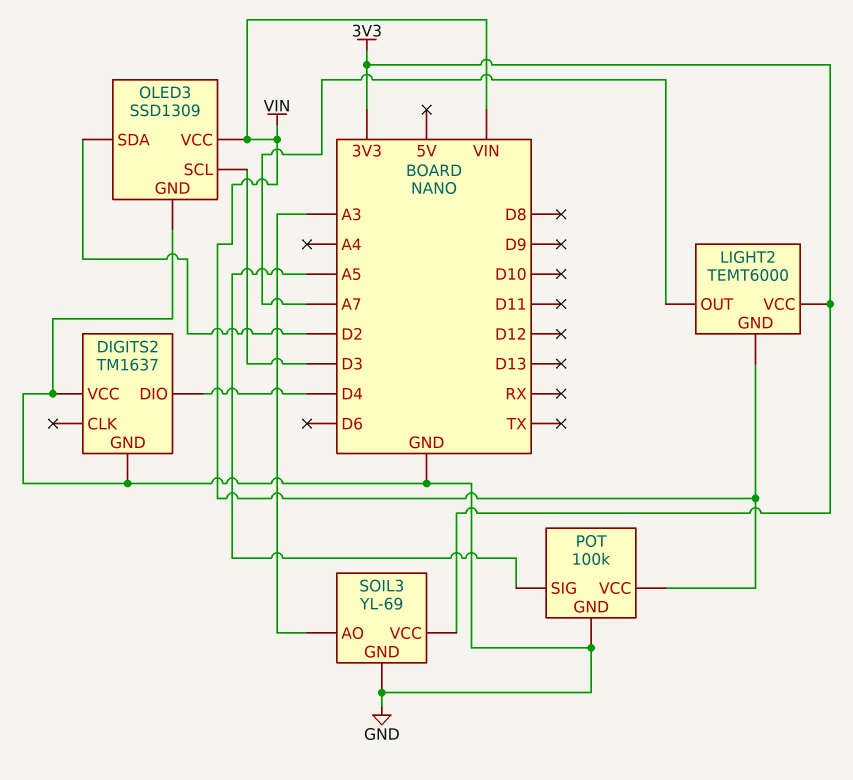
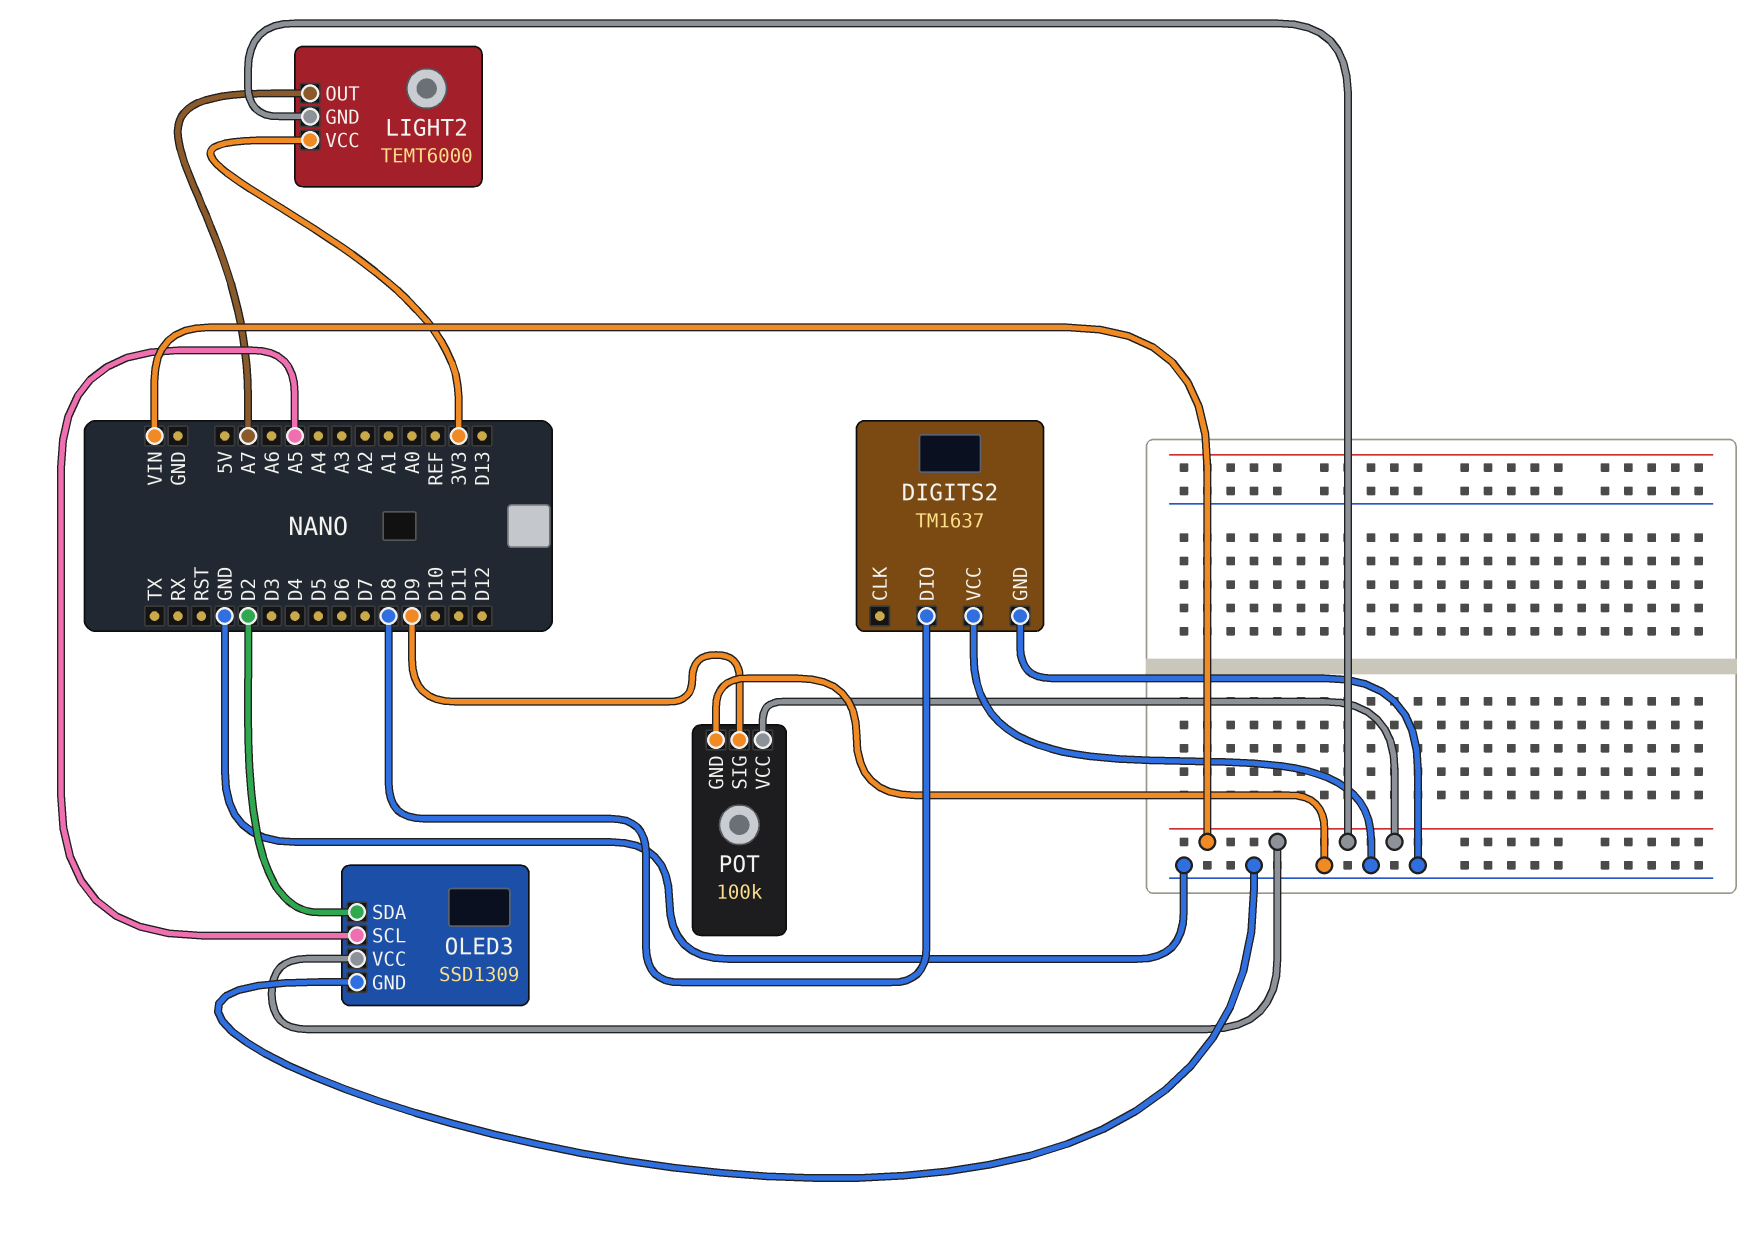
DIGITS2 pin DIO: D4 -> D8
OLED3 pin SCL: D3 -> A5
POT pin SIG: A5 -> D9
SOIL3: YL-69 -> none
SOIL3 pin AO: A3 -> none
SOIL3 pin GND: GND -> none
SOIL3 pin VCC: 3V3 -> none

